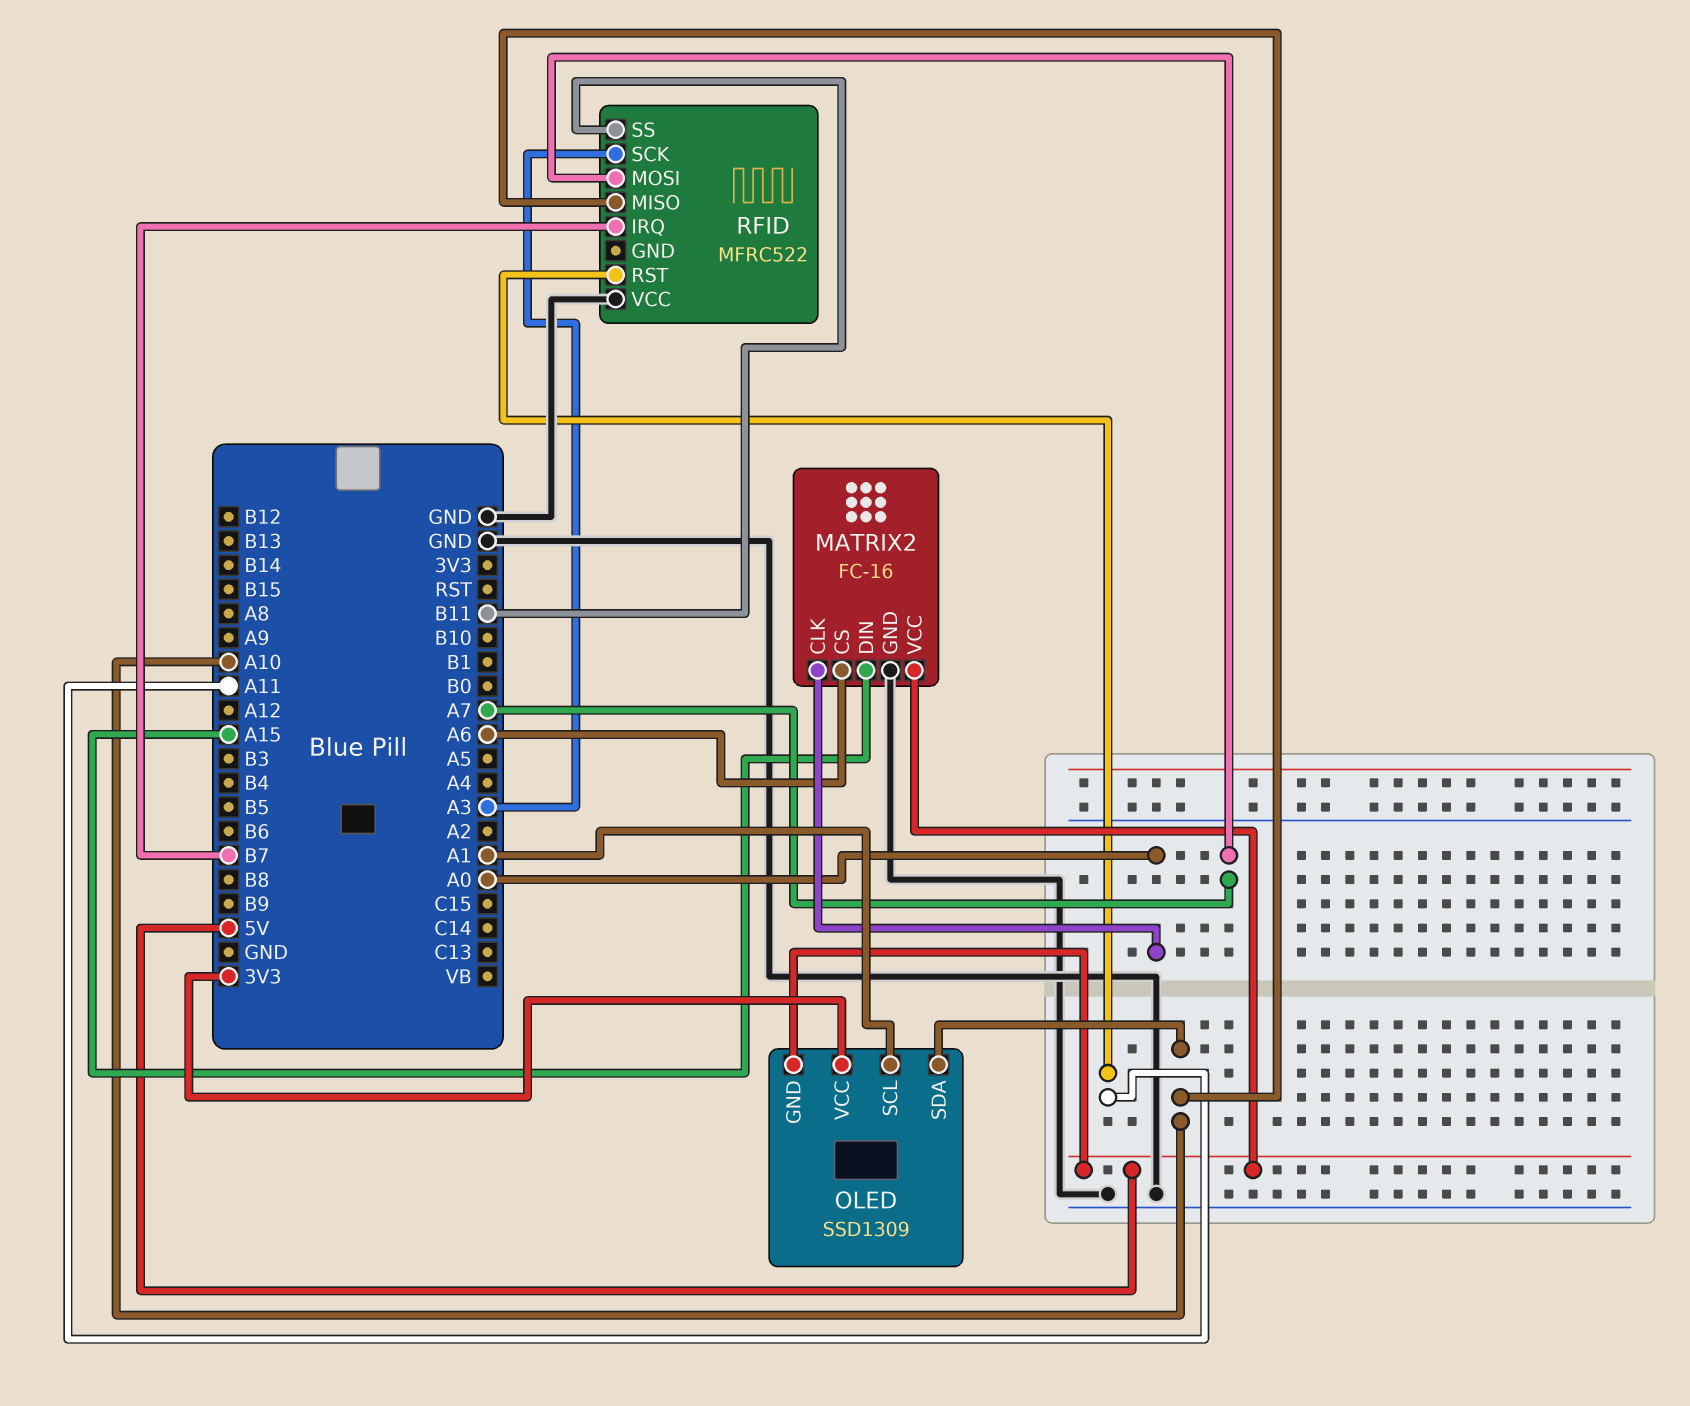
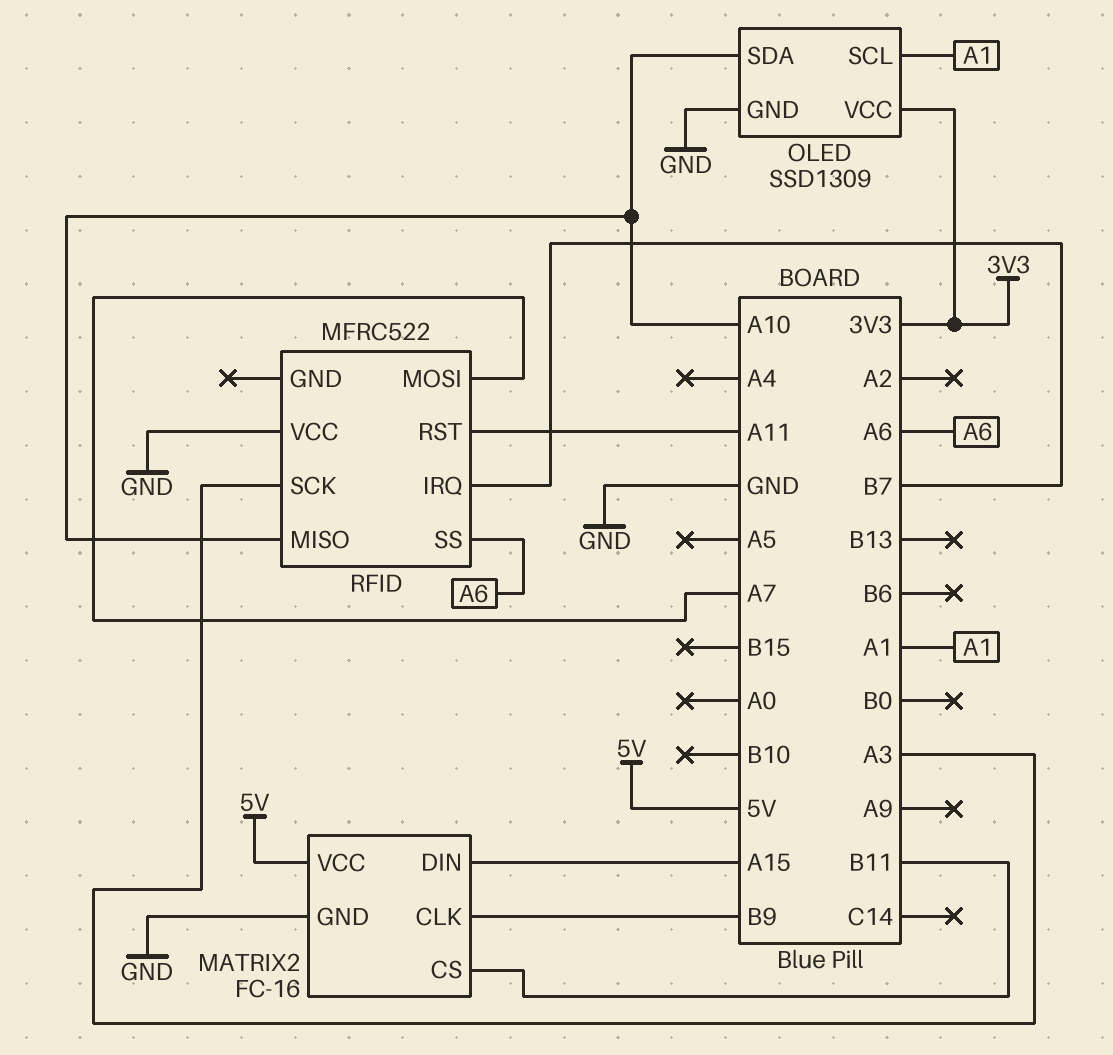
MATRIX2 pin CLK: A0 -> B9
MATRIX2 pin CS: A6 -> B11
OLED pin GND: 5V -> GND
RFID pin SS: B11 -> A6

